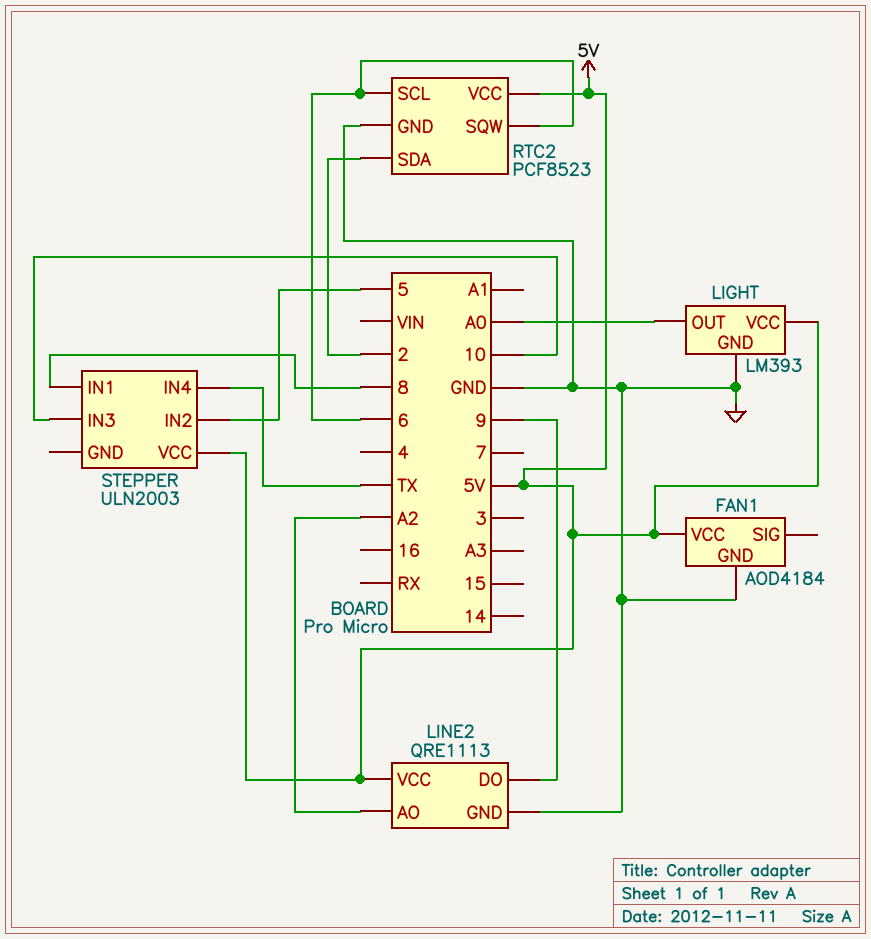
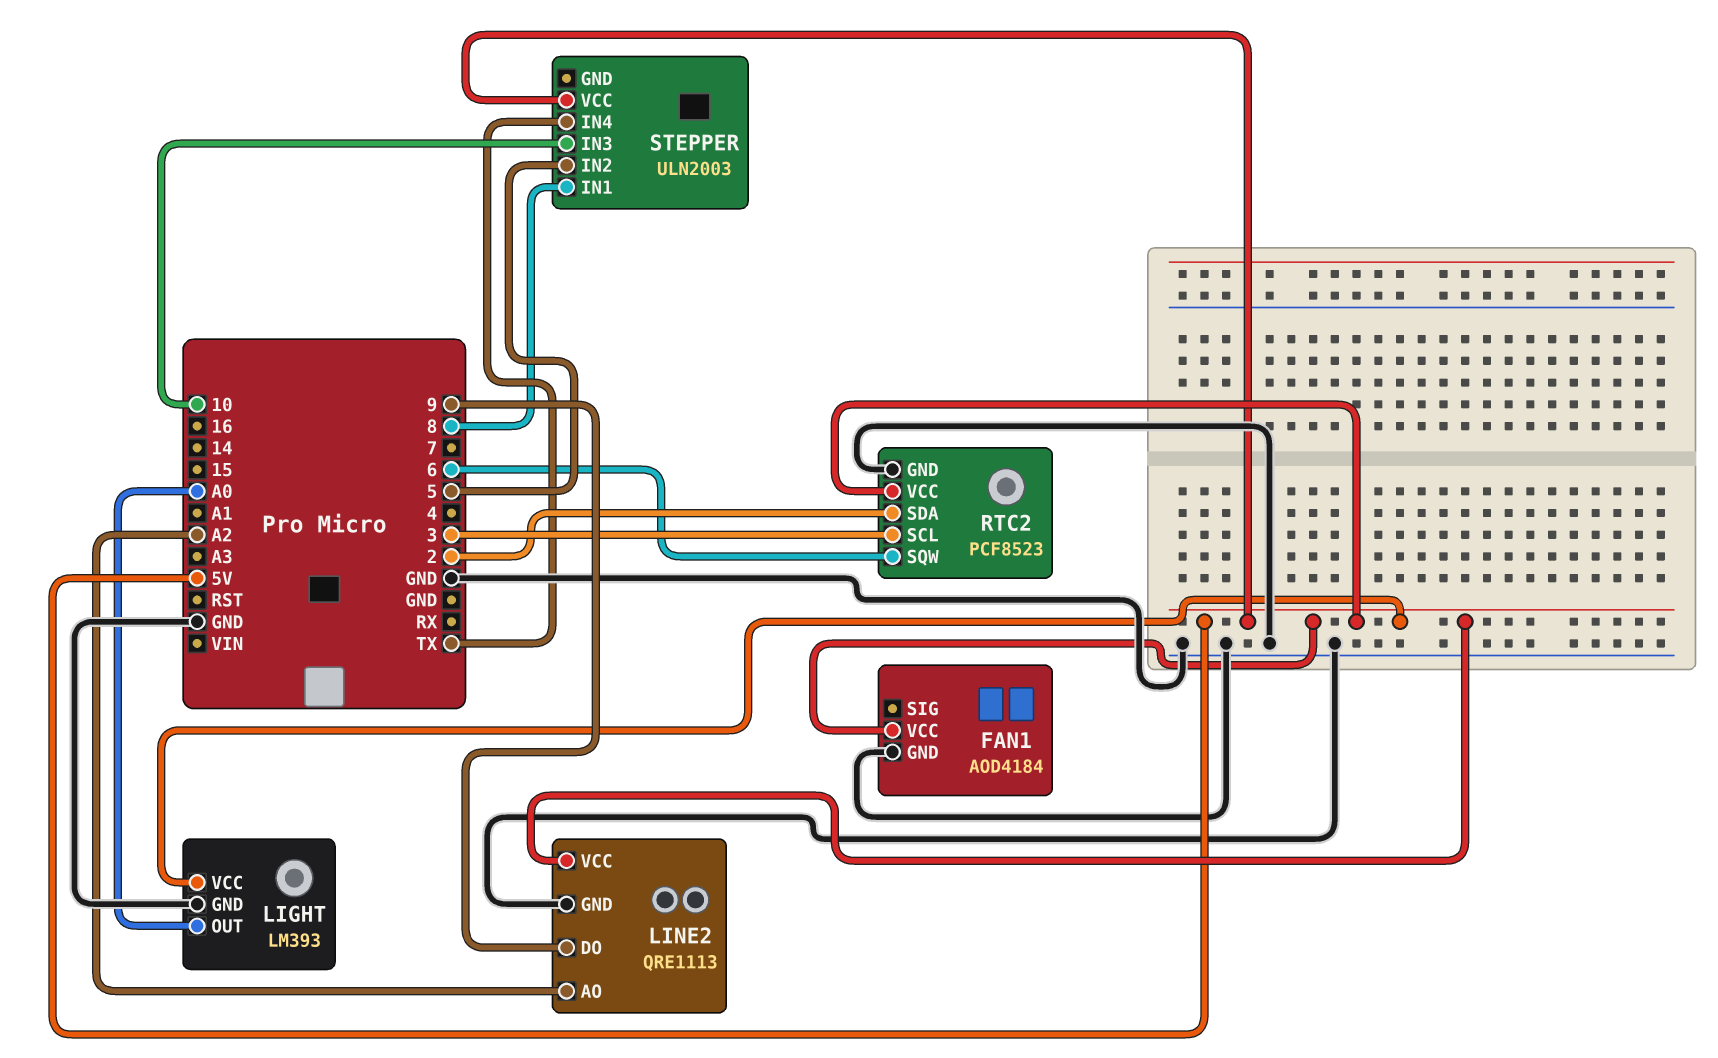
RTC2 pin SCL: 6 -> 3

